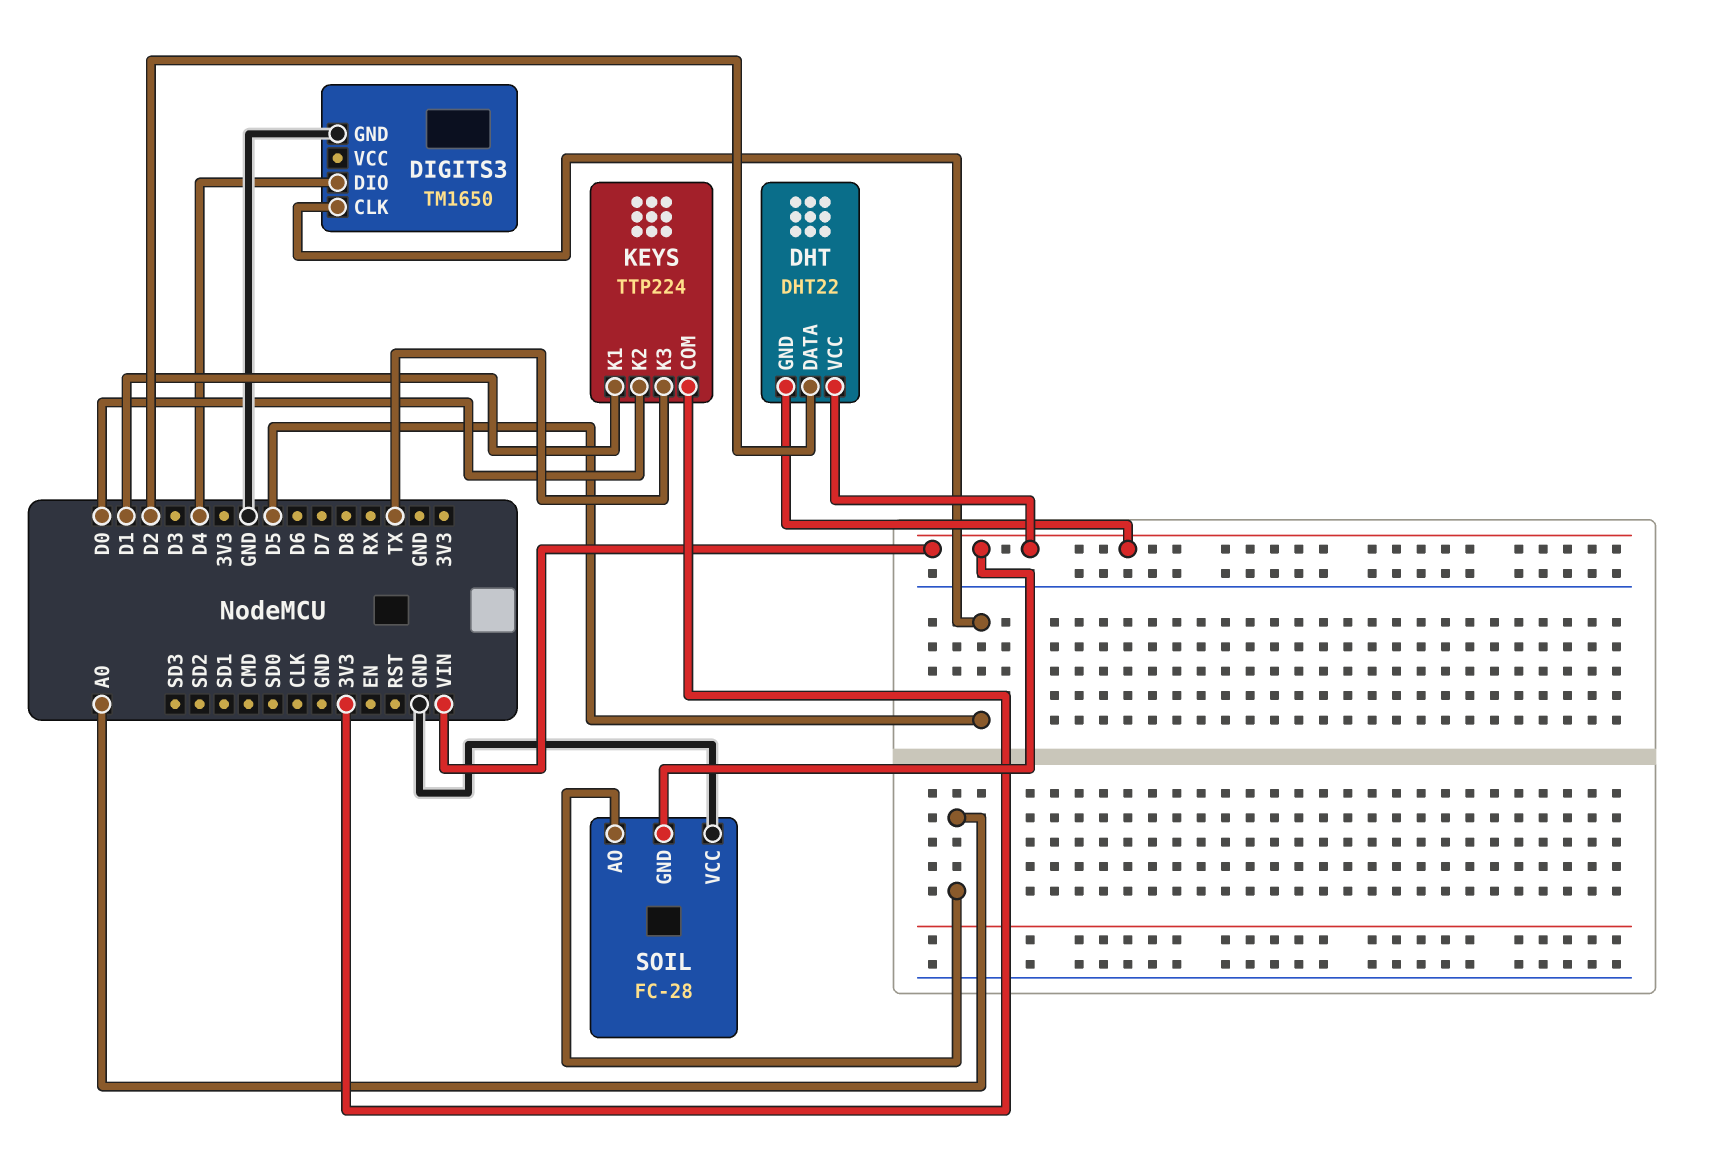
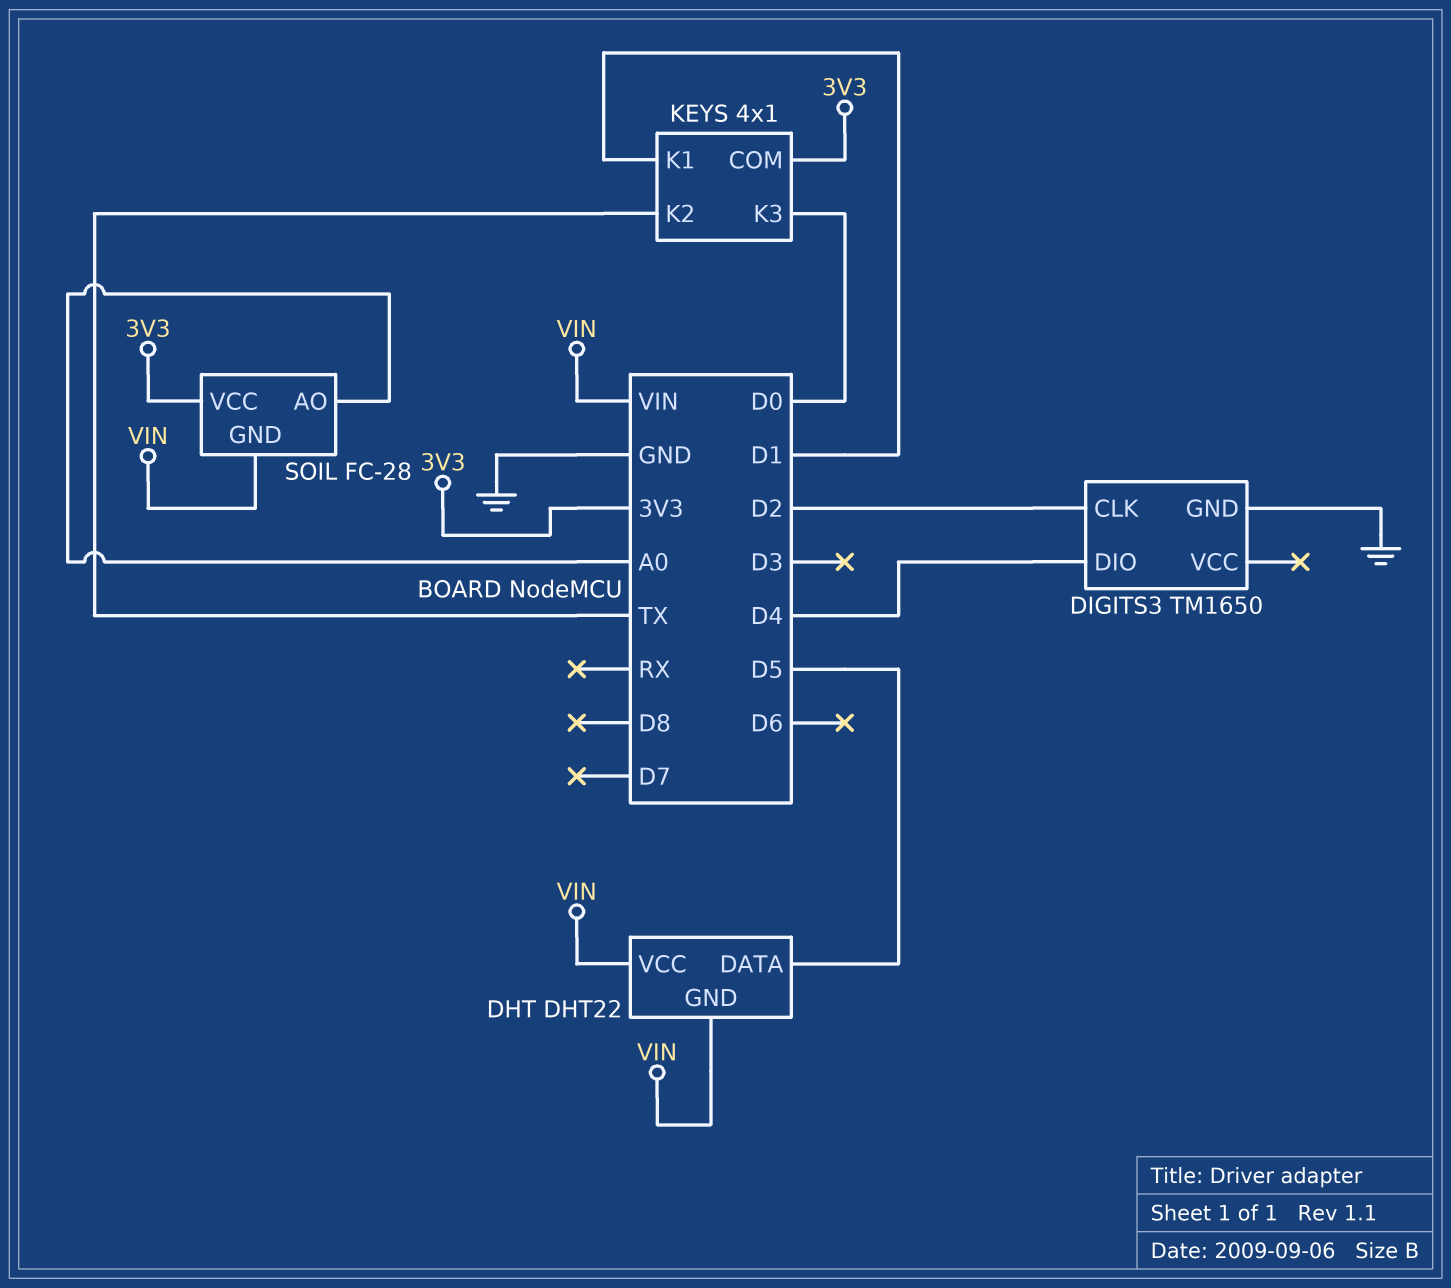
DHT pin DATA: D2 -> D5
DIGITS3 pin CLK: D5 -> D2
KEYS: TTP224 -> 4x1
KEYS pin K2: D0 -> TX
KEYS pin K3: TX -> D0
SOIL pin VCC: GND -> 3V3

